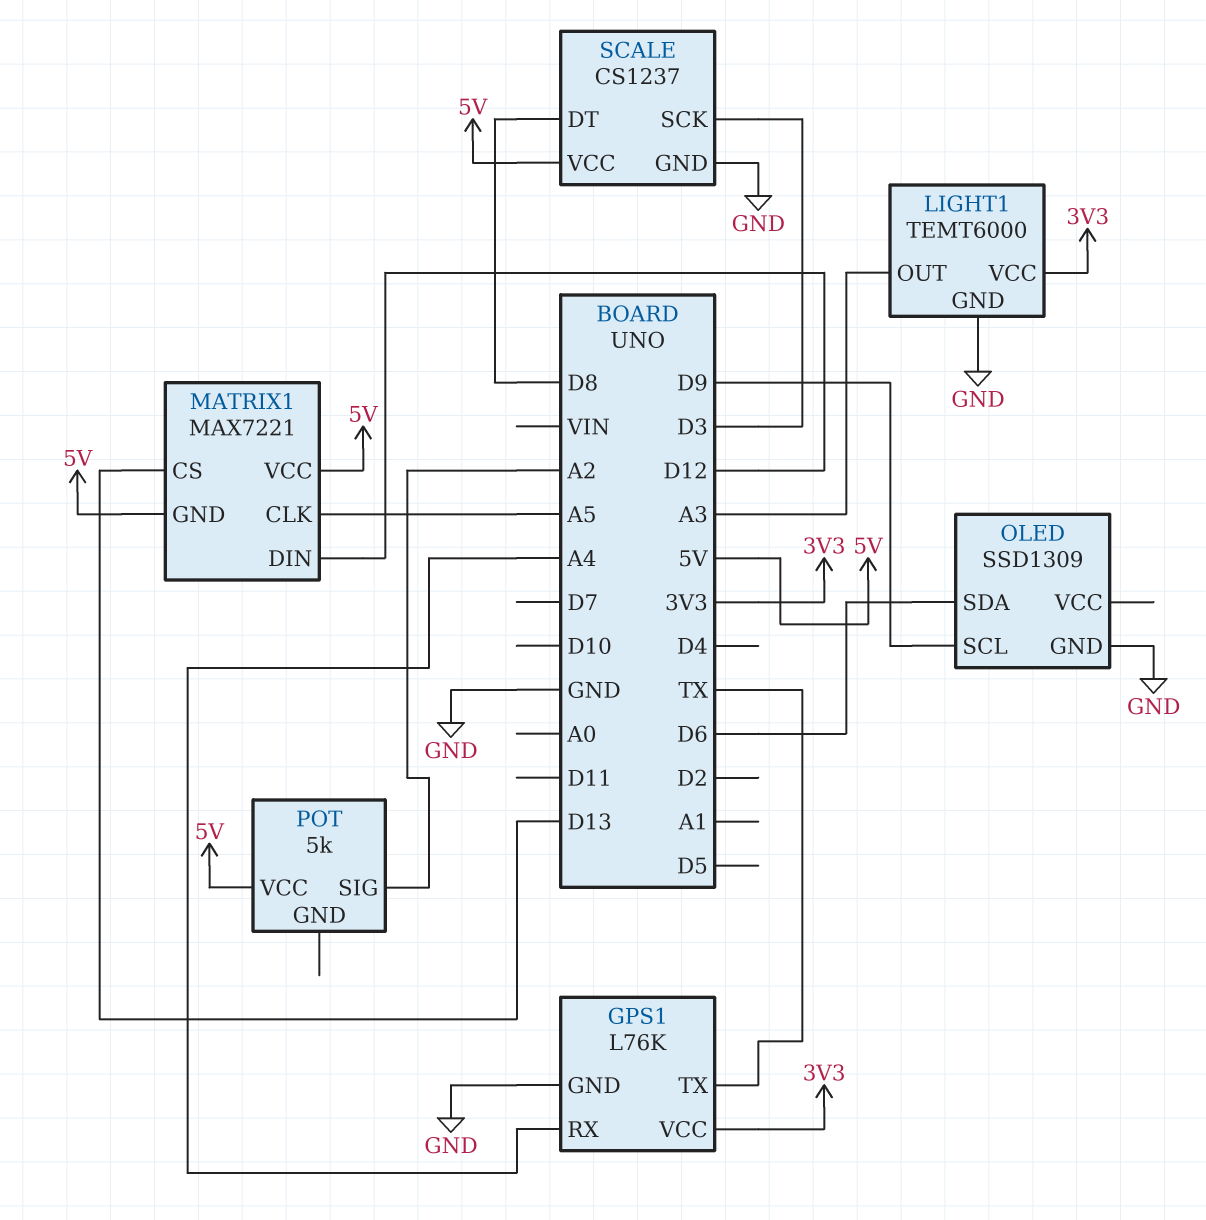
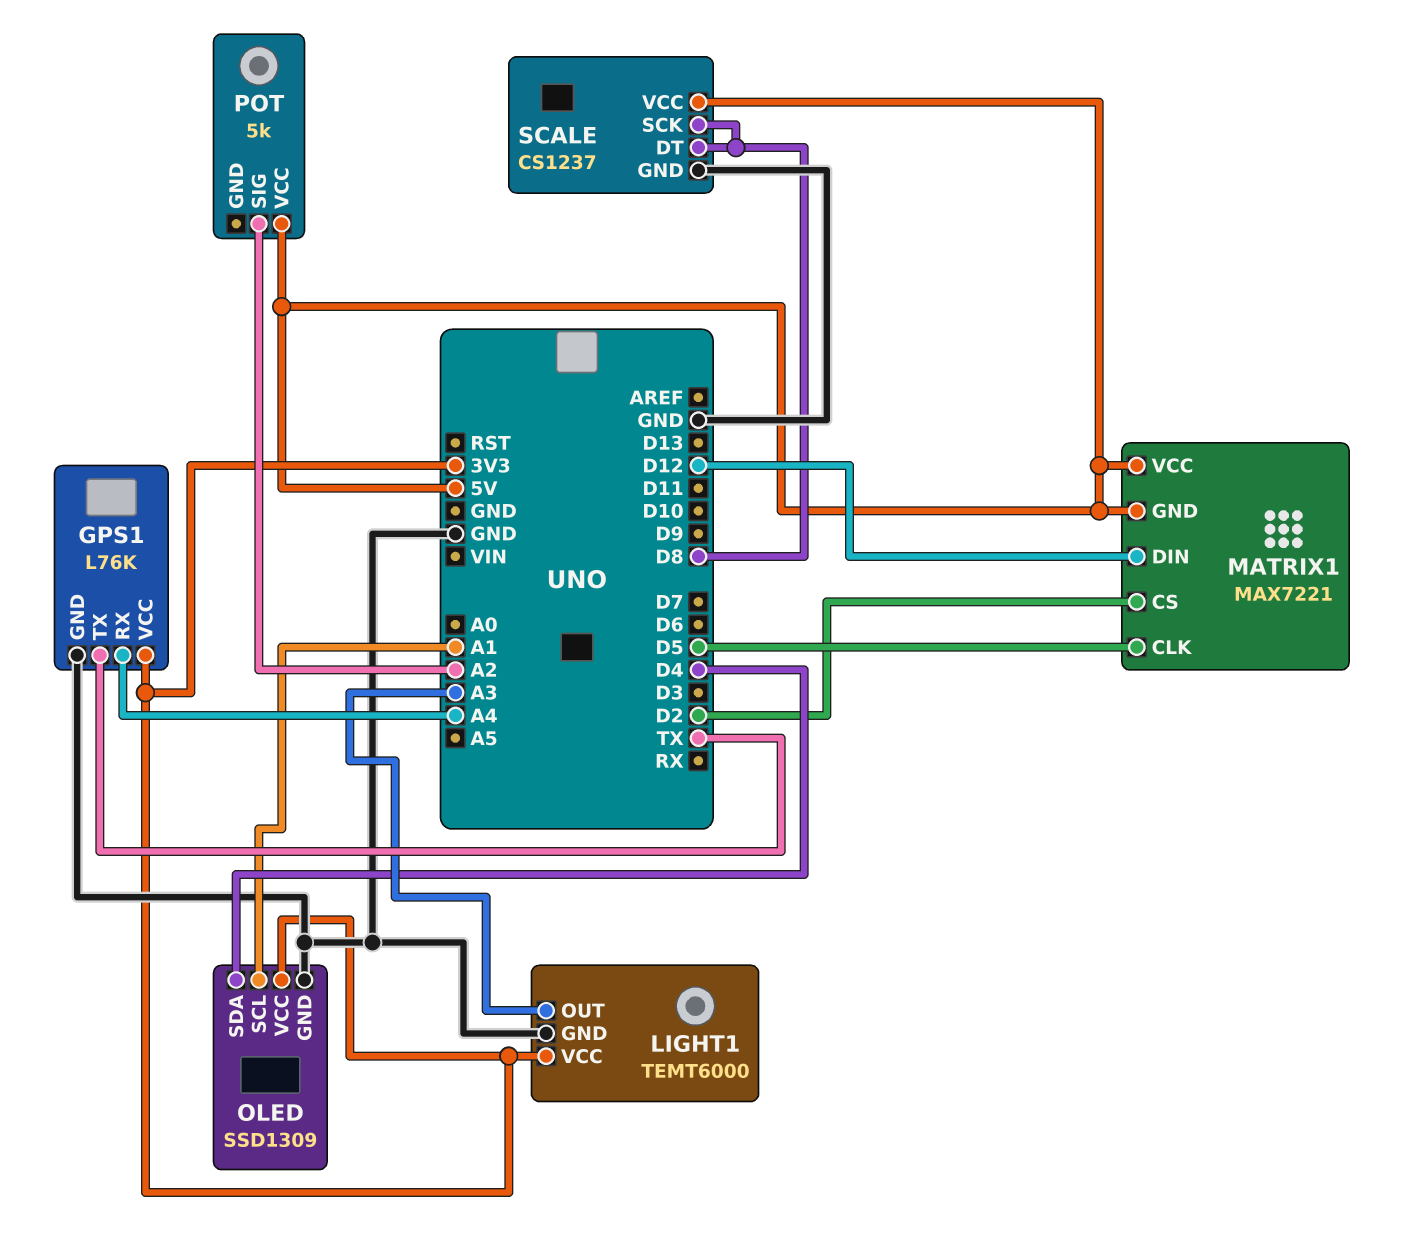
MATRIX1 pin CLK: A5 -> D5
MATRIX1 pin CS: D13 -> D2
OLED pin SCL: D9 -> A1
OLED pin SDA: D6 -> D4
OLED pin VCC: none -> 3V3
SCALE pin SCK: D3 -> D8

